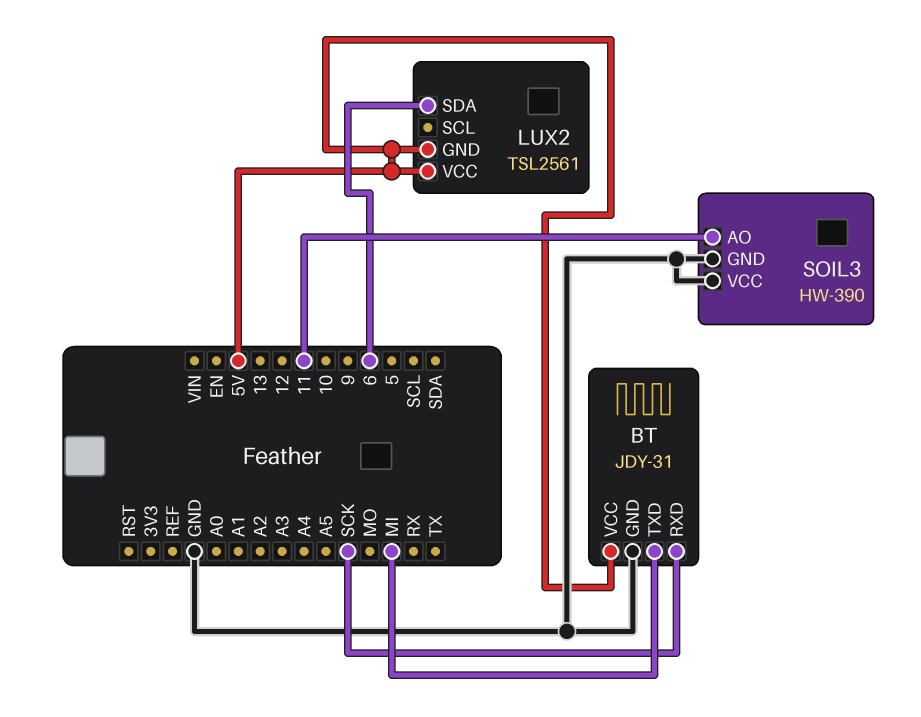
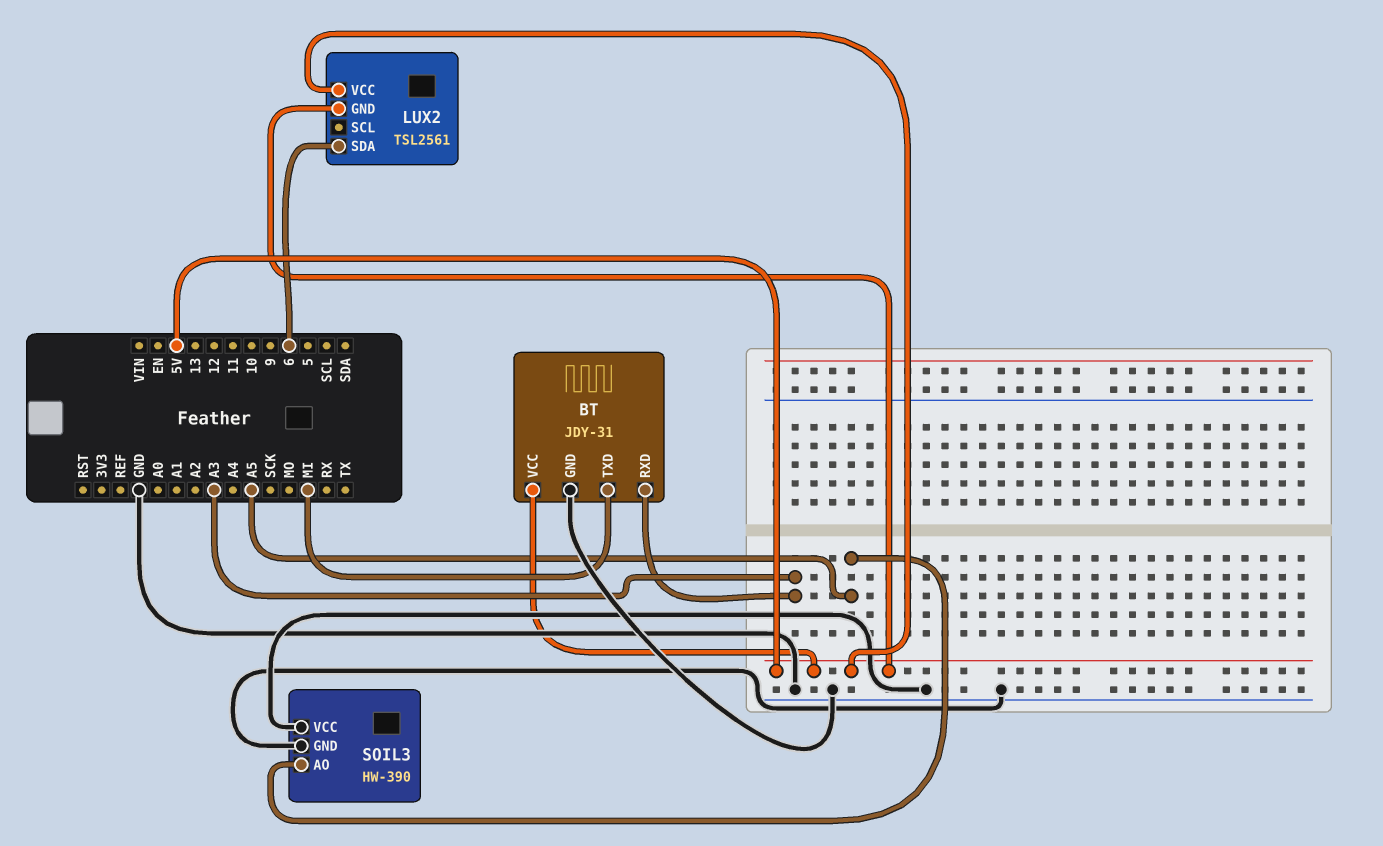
BT pin RXD: SCK -> A3
SOIL3 pin AO: 11 -> A5

